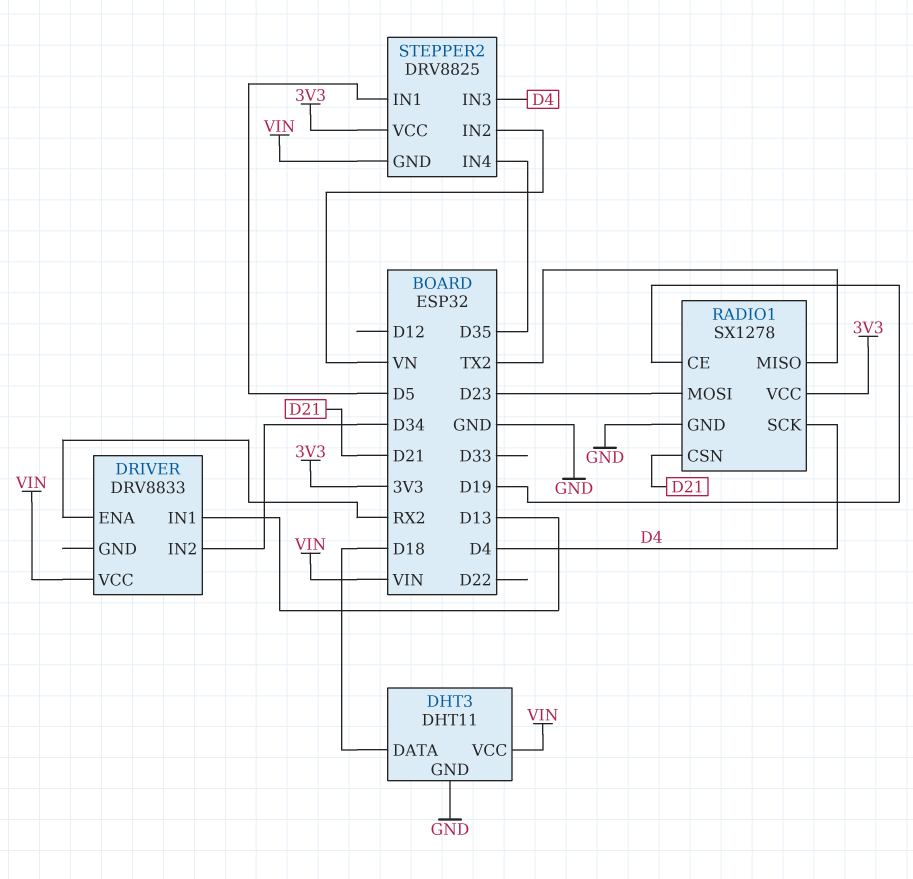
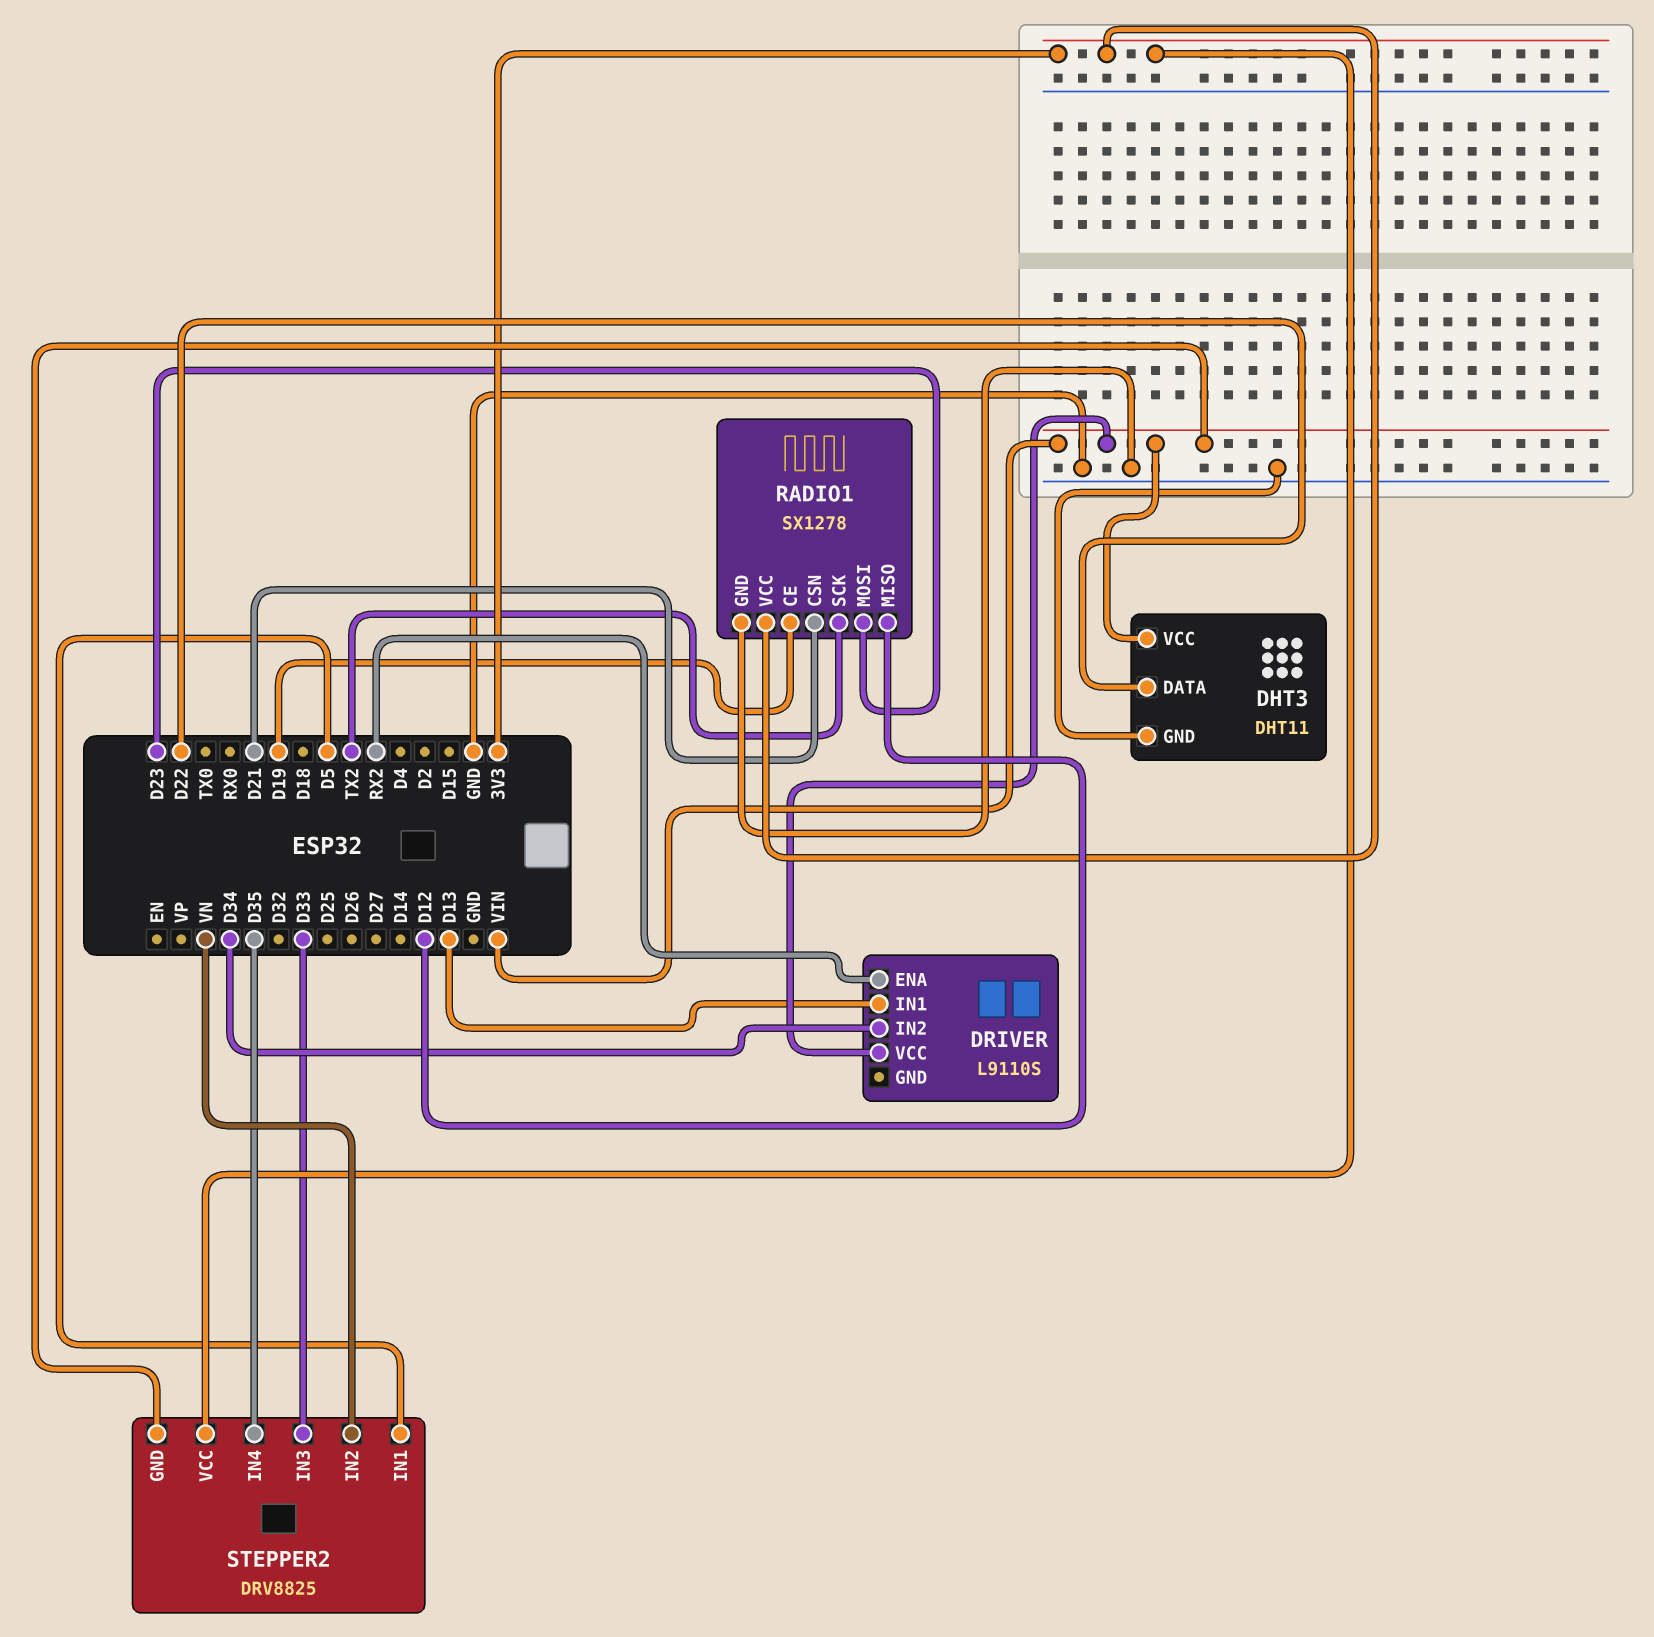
DHT3 pin DATA: D18 -> D22
DRIVER: DRV8833 -> L9110S
RADIO1 pin MISO: TX2 -> D12
RADIO1 pin SCK: D4 -> TX2
STEPPER2 pin IN3: D4 -> D33

